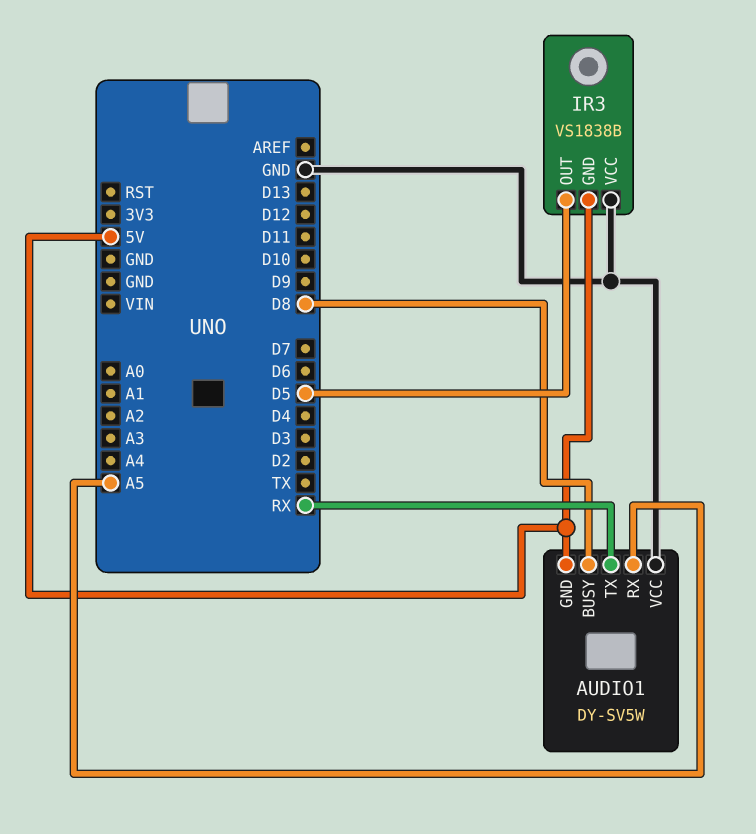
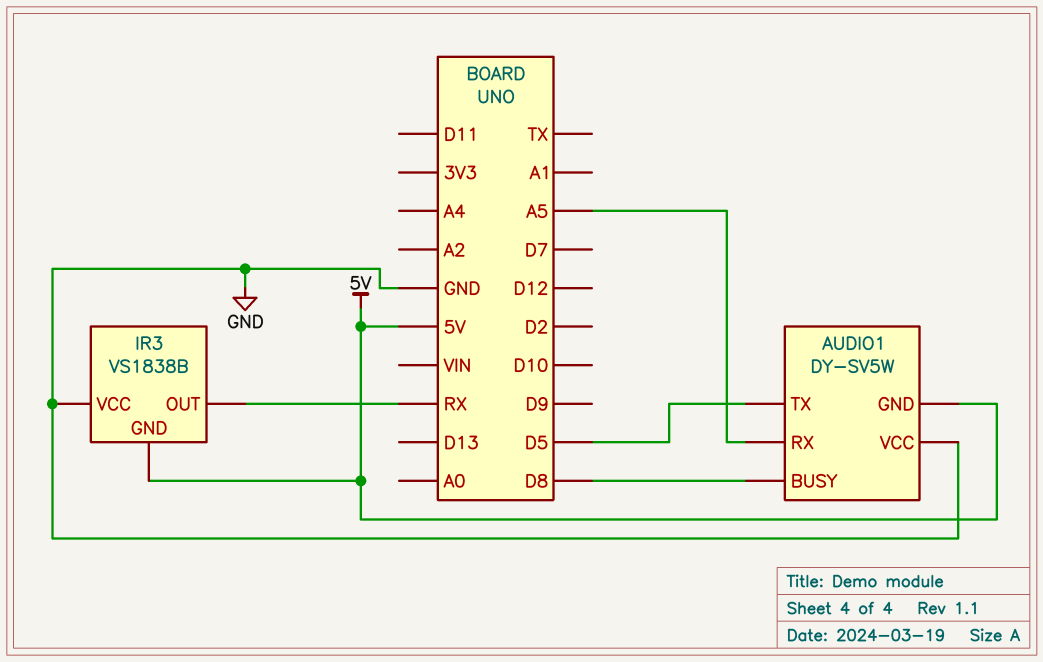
AUDIO1 pin TX: RX -> D5
IR3 pin OUT: D5 -> RX

